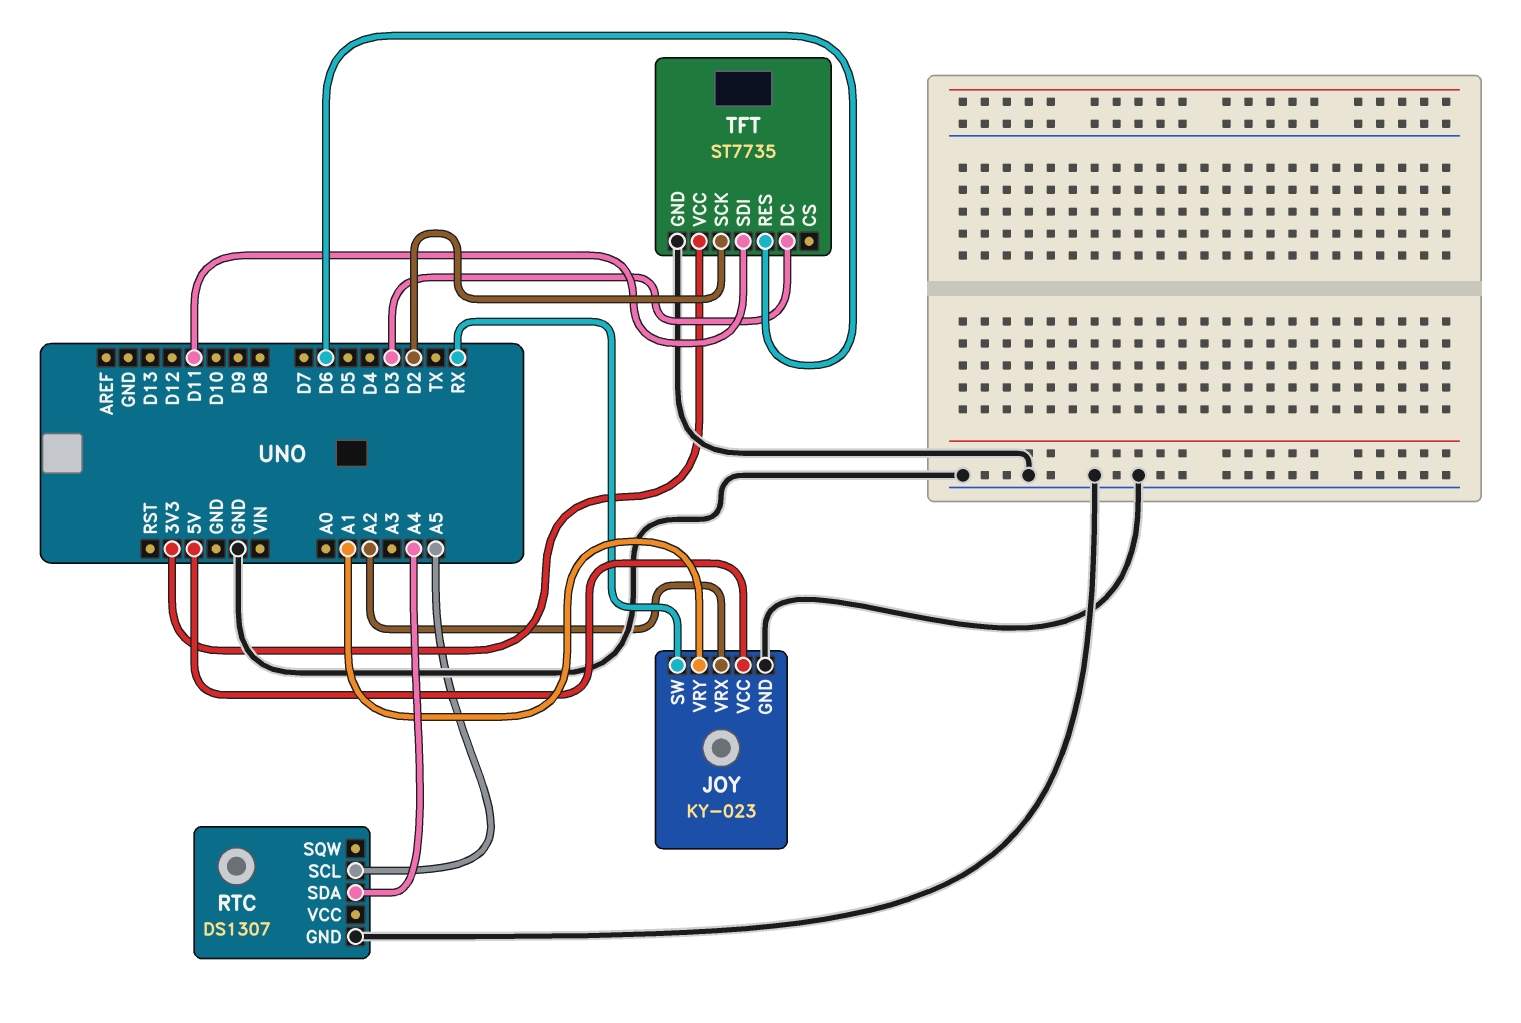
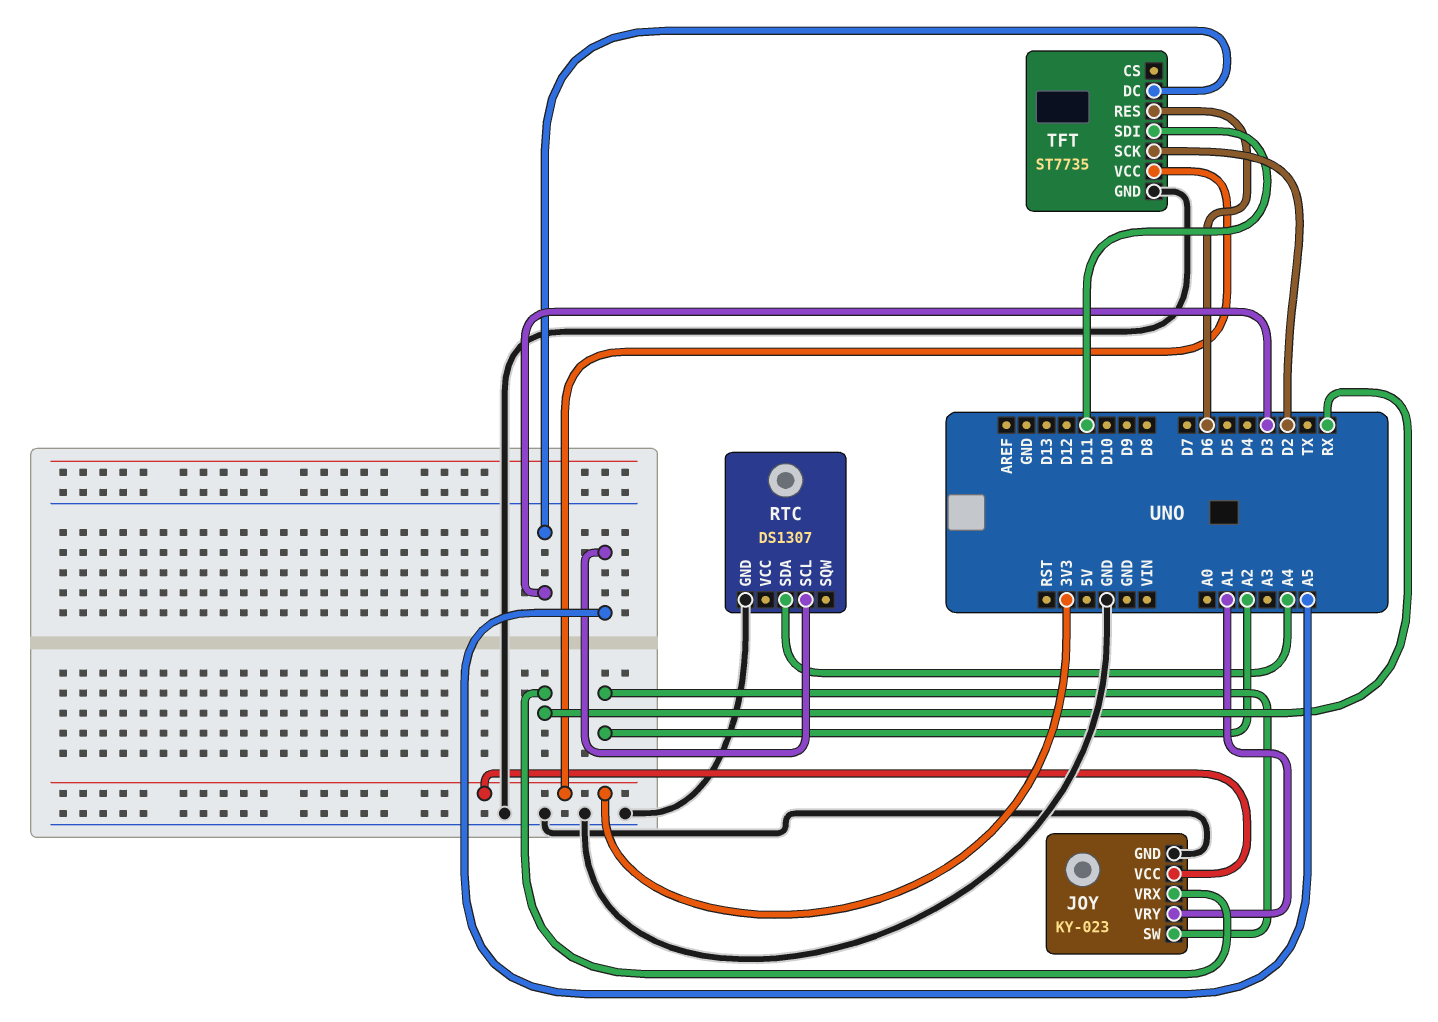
JOY pin SW: RX -> A2
JOY pin VCC: 5V -> 3V3
JOY pin VRX: A2 -> RX

